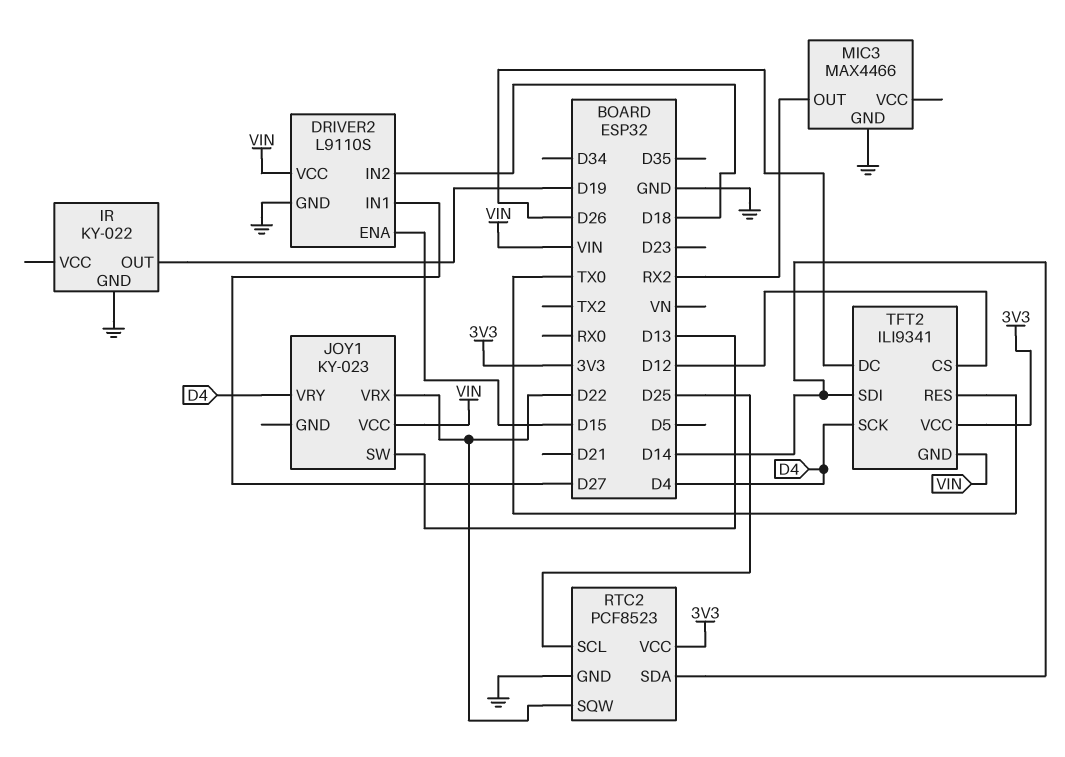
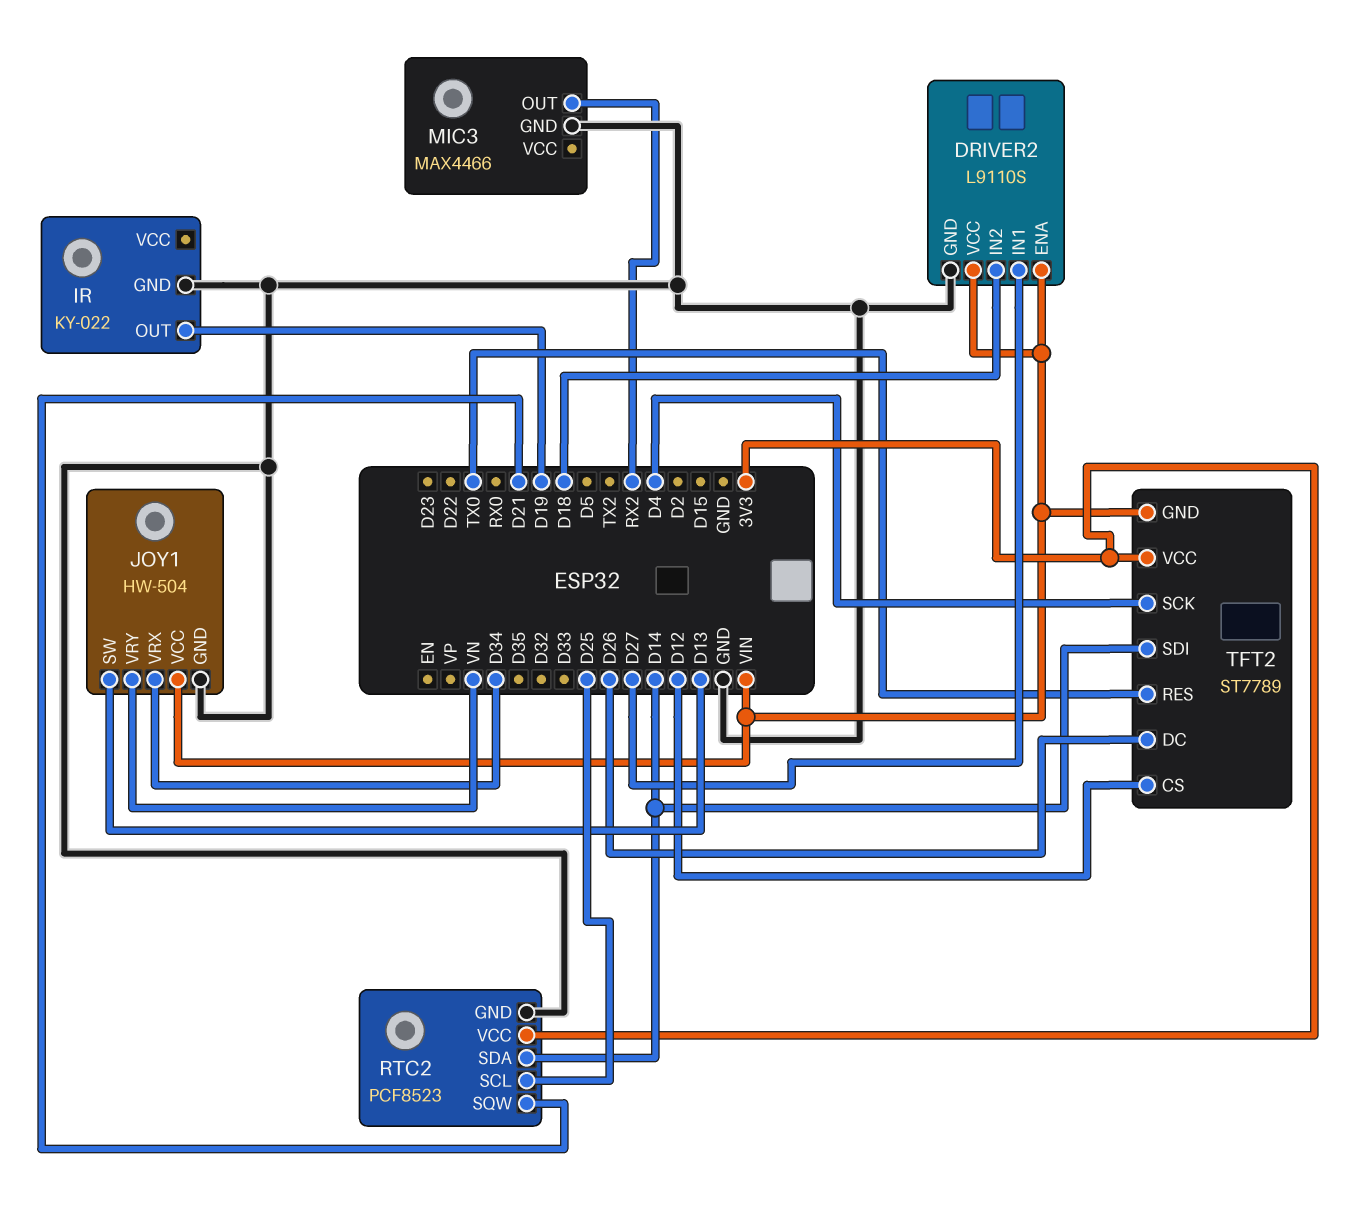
DRIVER2 pin ENA: D15 -> VIN
JOY1: KY-023 -> HW-504
JOY1 pin GND: none -> GND
JOY1 pin VRX: D22 -> D34
JOY1 pin VRY: D4 -> VN
RTC2 pin SQW: D22 -> D21
TFT2: ILI9341 -> ST7789

